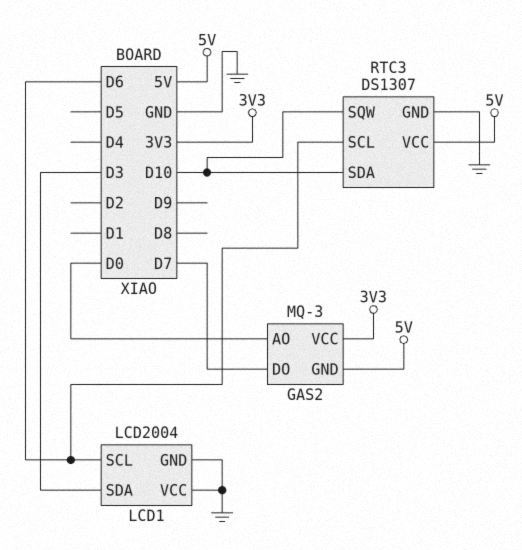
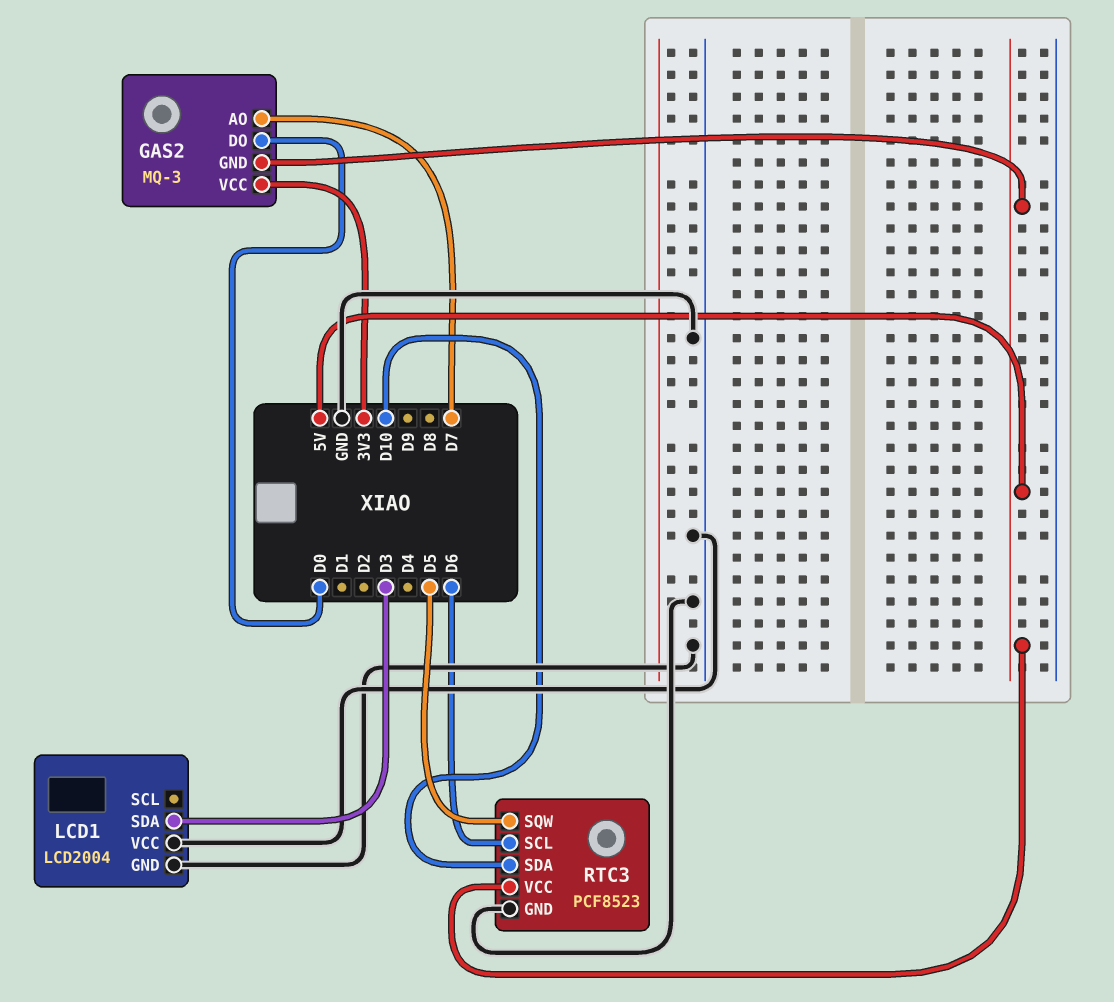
GAS2 pin AO: D0 -> D7
GAS2 pin DO: D7 -> D0
LCD1 pin SCL: D6 -> none
RTC3: DS1307 -> PCF8523
RTC3 pin SQW: D10 -> D5

